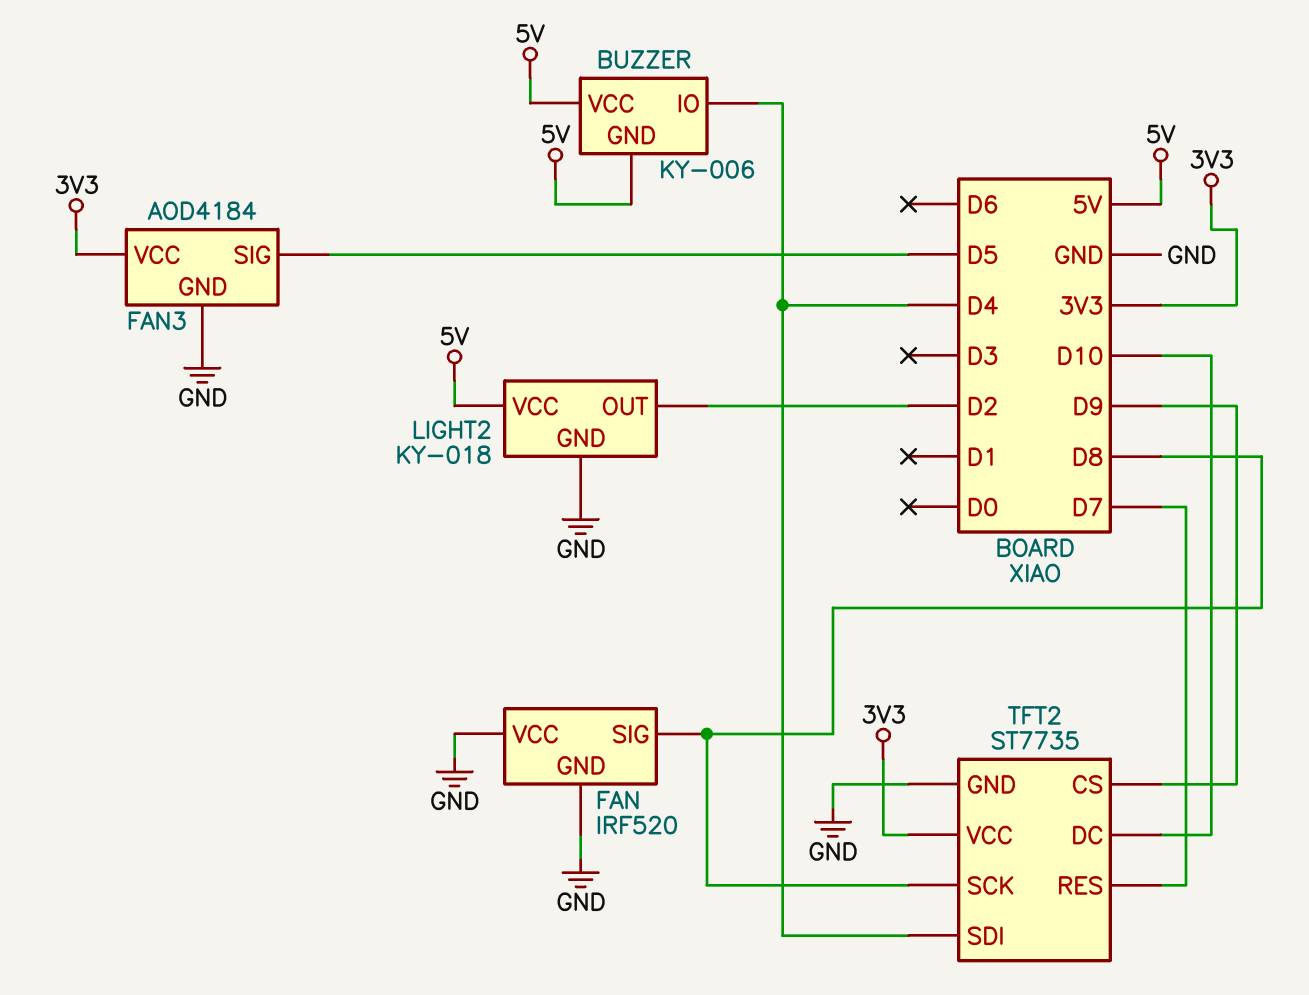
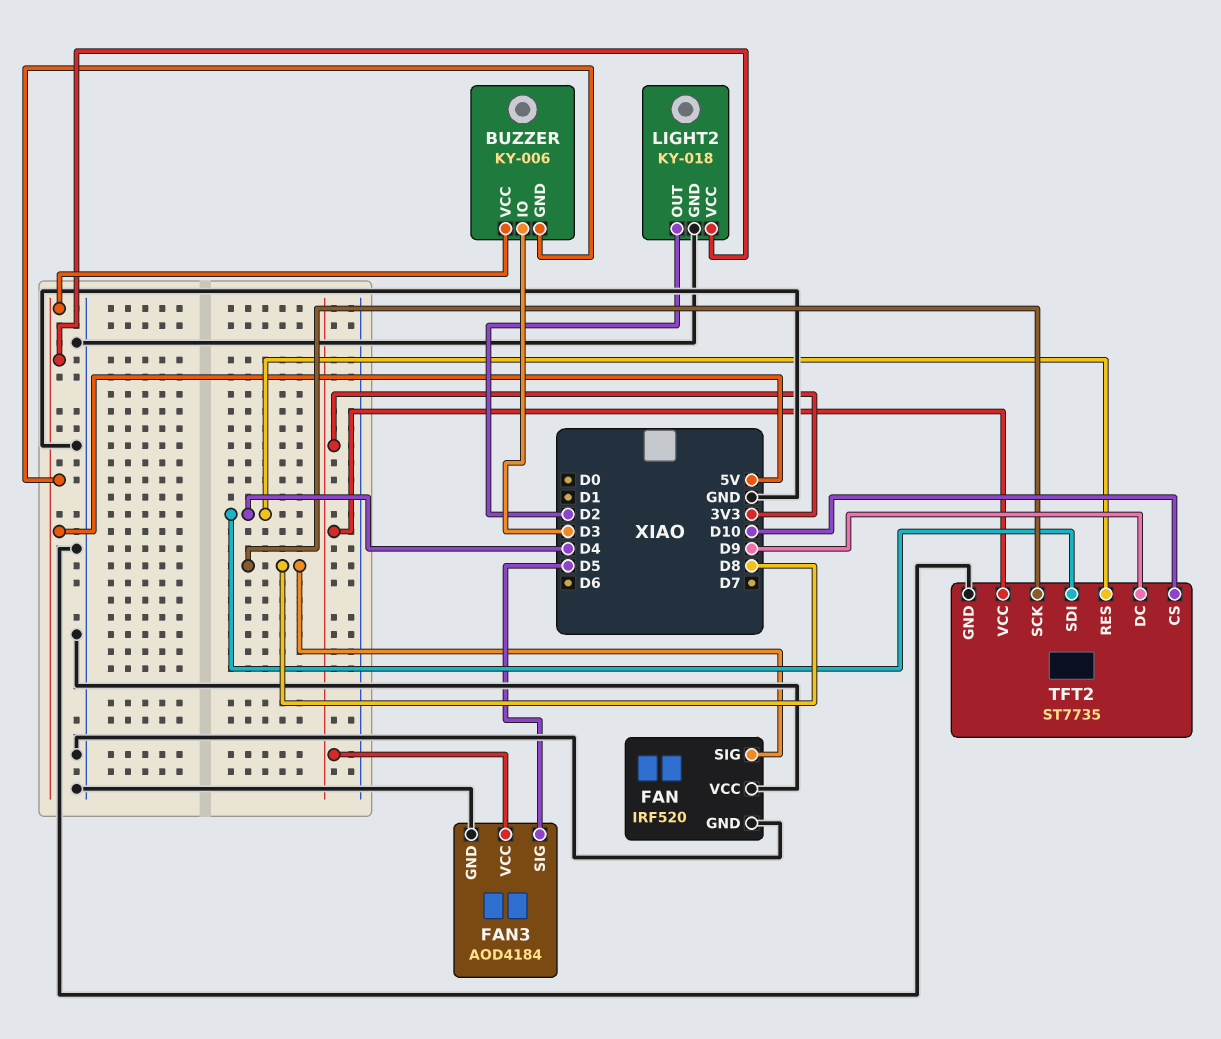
BUZZER pin IO: D4 -> D3
TFT2 pin CS: D9 -> D10
TFT2 pin DC: D10 -> D9
TFT2 pin RES: D7 -> D4

